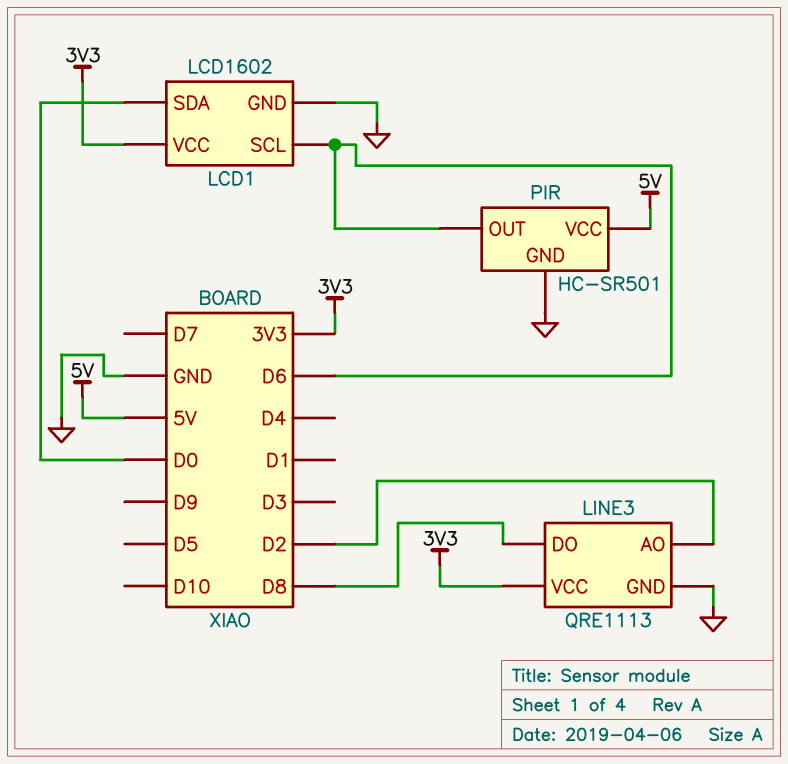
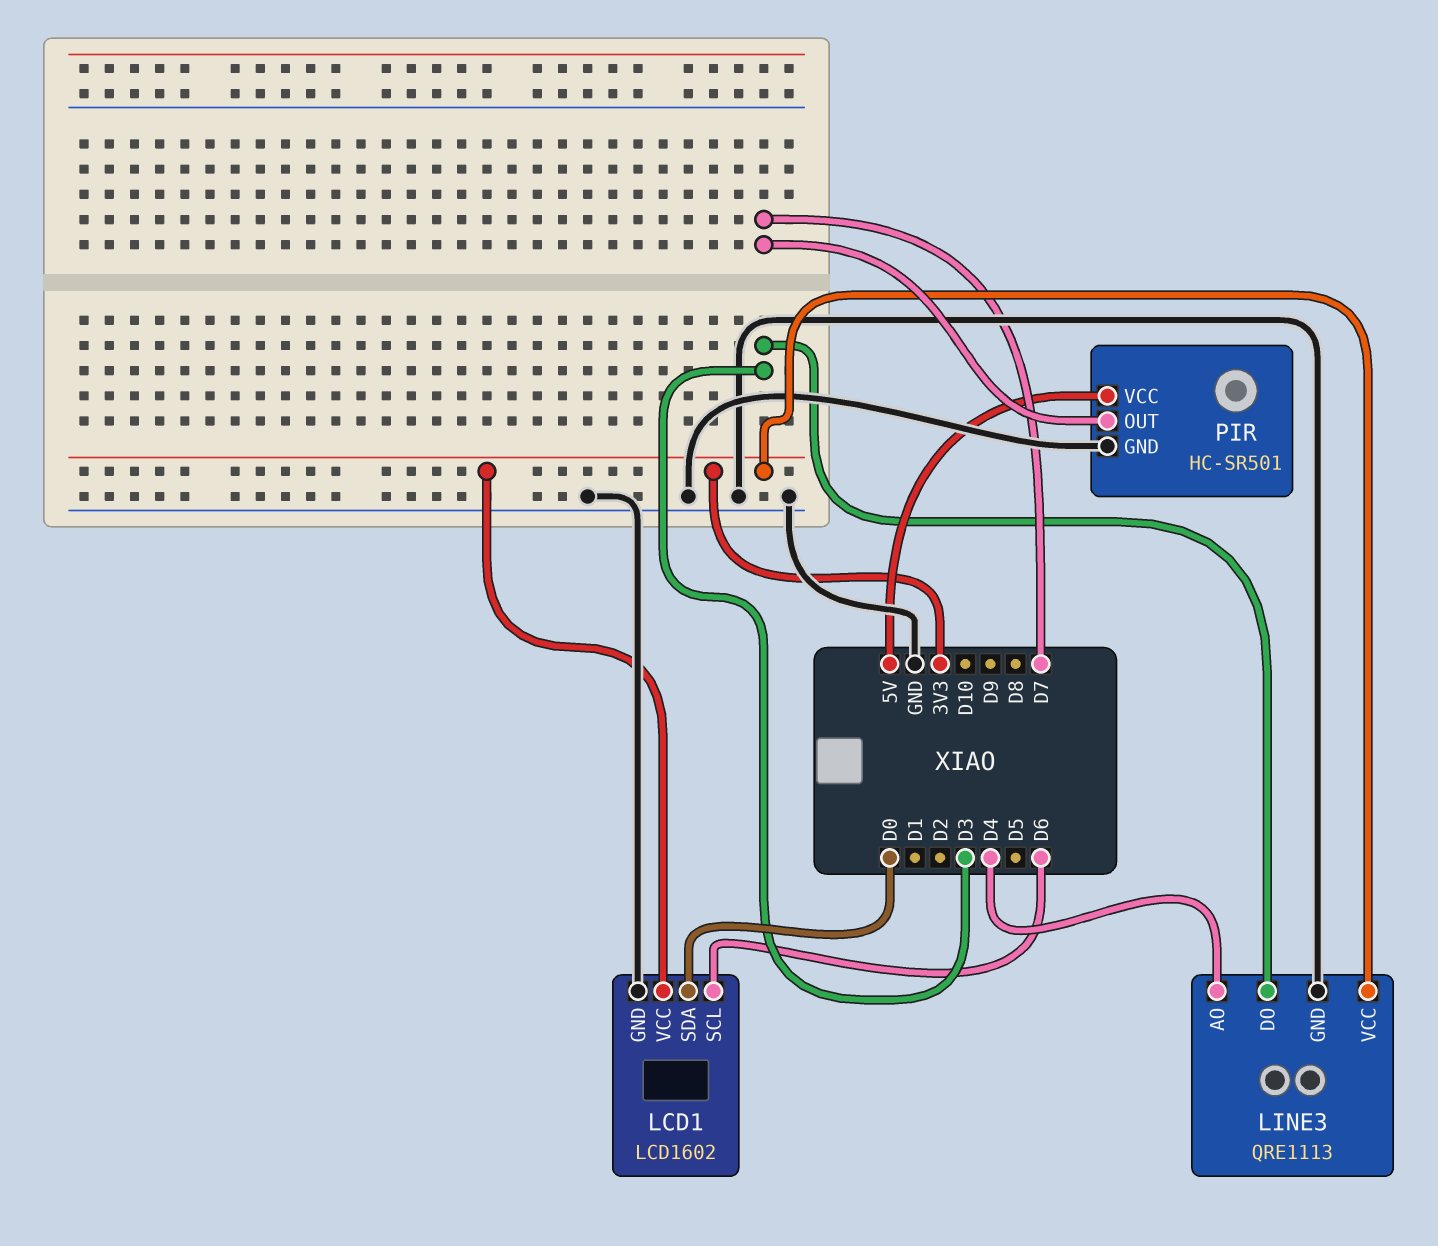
LINE3 pin AO: D2 -> D4
LINE3 pin DO: D8 -> D3
PIR pin OUT: D6 -> D7

